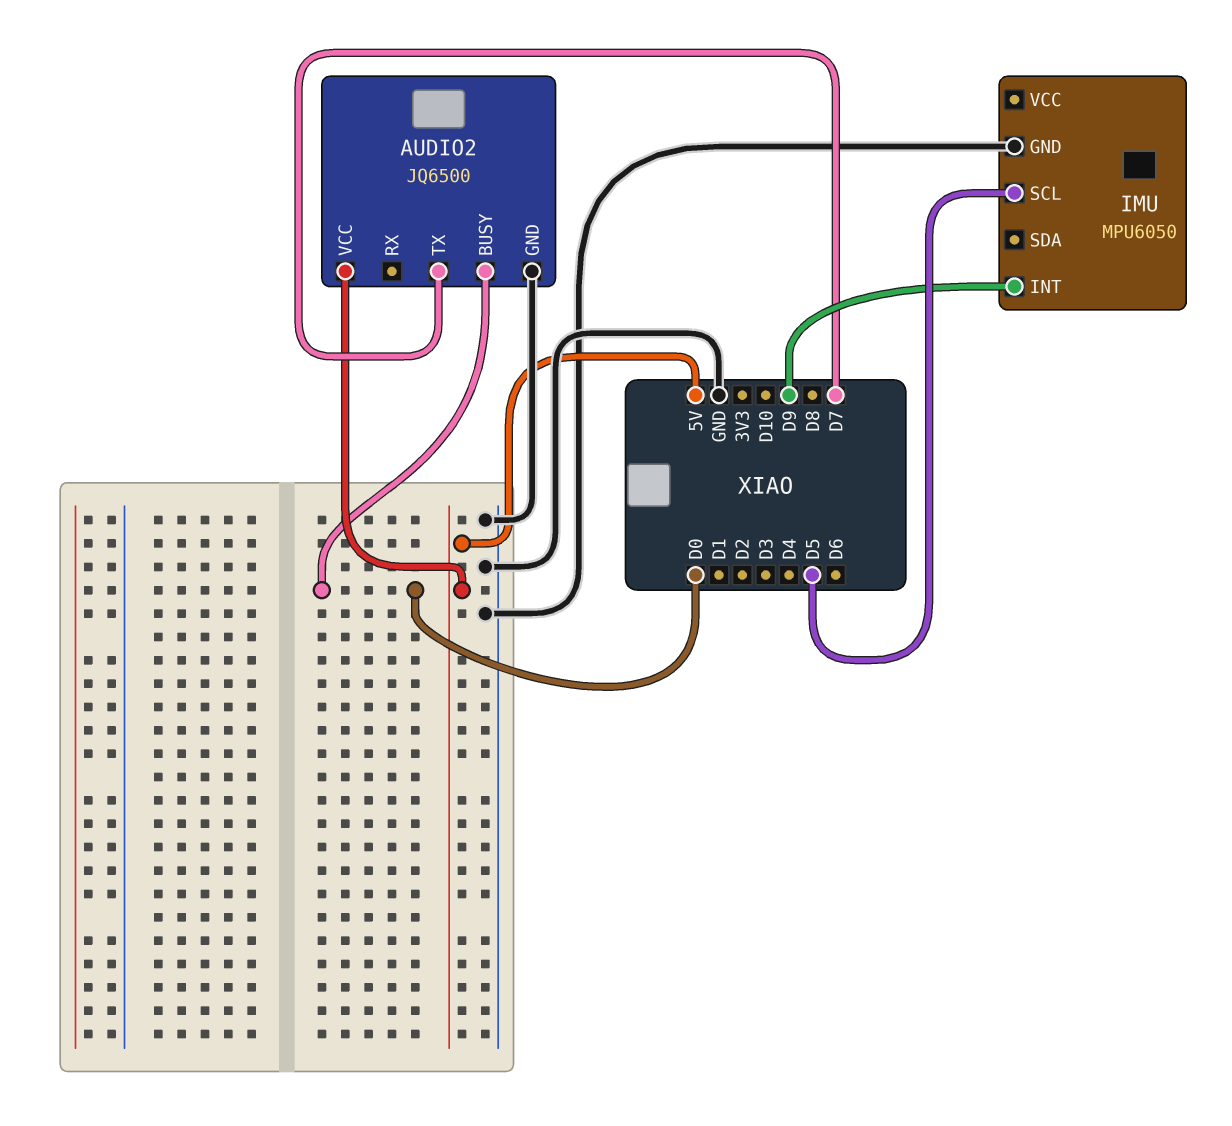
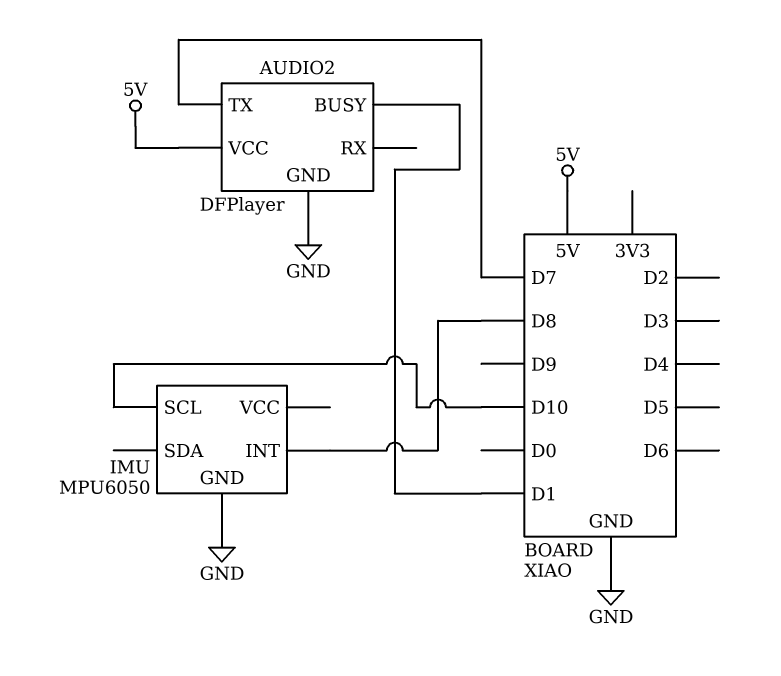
AUDIO2: JQ6500 -> DFPlayer
AUDIO2 pin BUSY: D0 -> D1
IMU pin INT: D9 -> D8
IMU pin SCL: D5 -> D10

